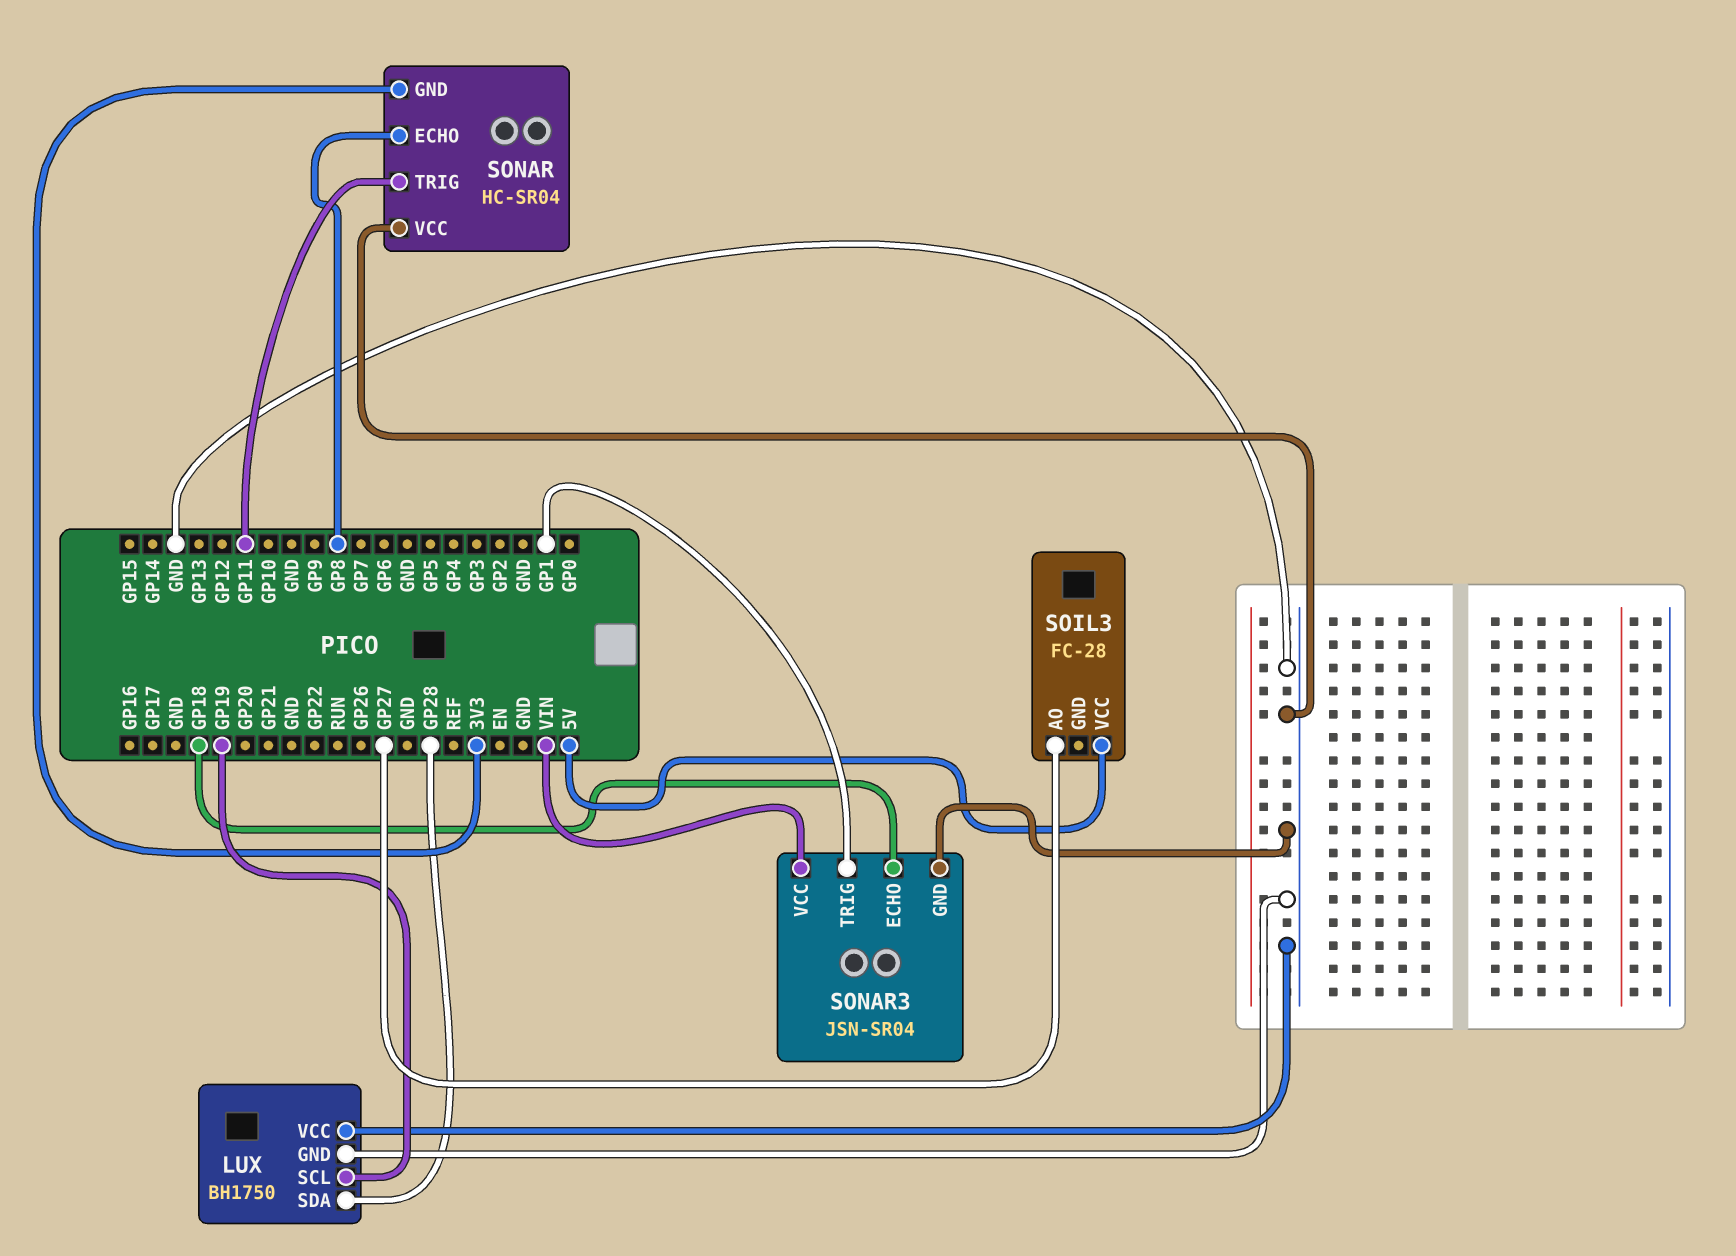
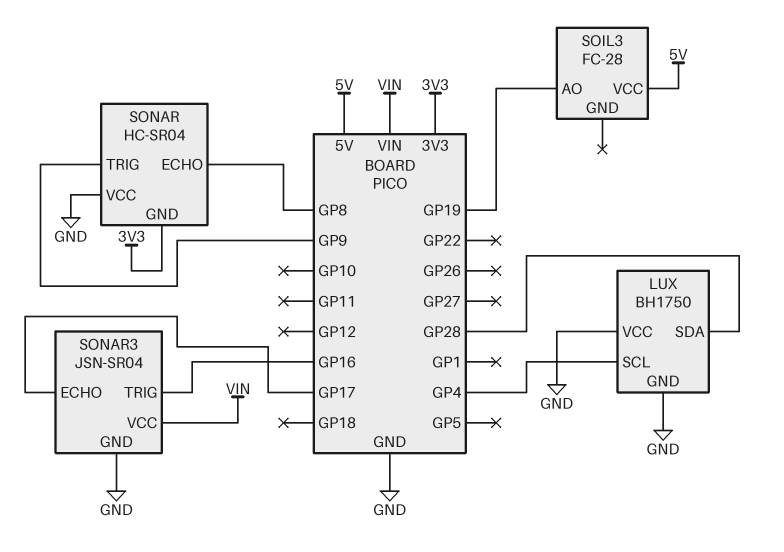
LUX pin SCL: GP19 -> GP4
SOIL3 pin AO: GP27 -> GP19
SONAR pin TRIG: GP11 -> GP9
SONAR3 pin ECHO: GP18 -> GP17
SONAR3 pin TRIG: GP1 -> GP16

